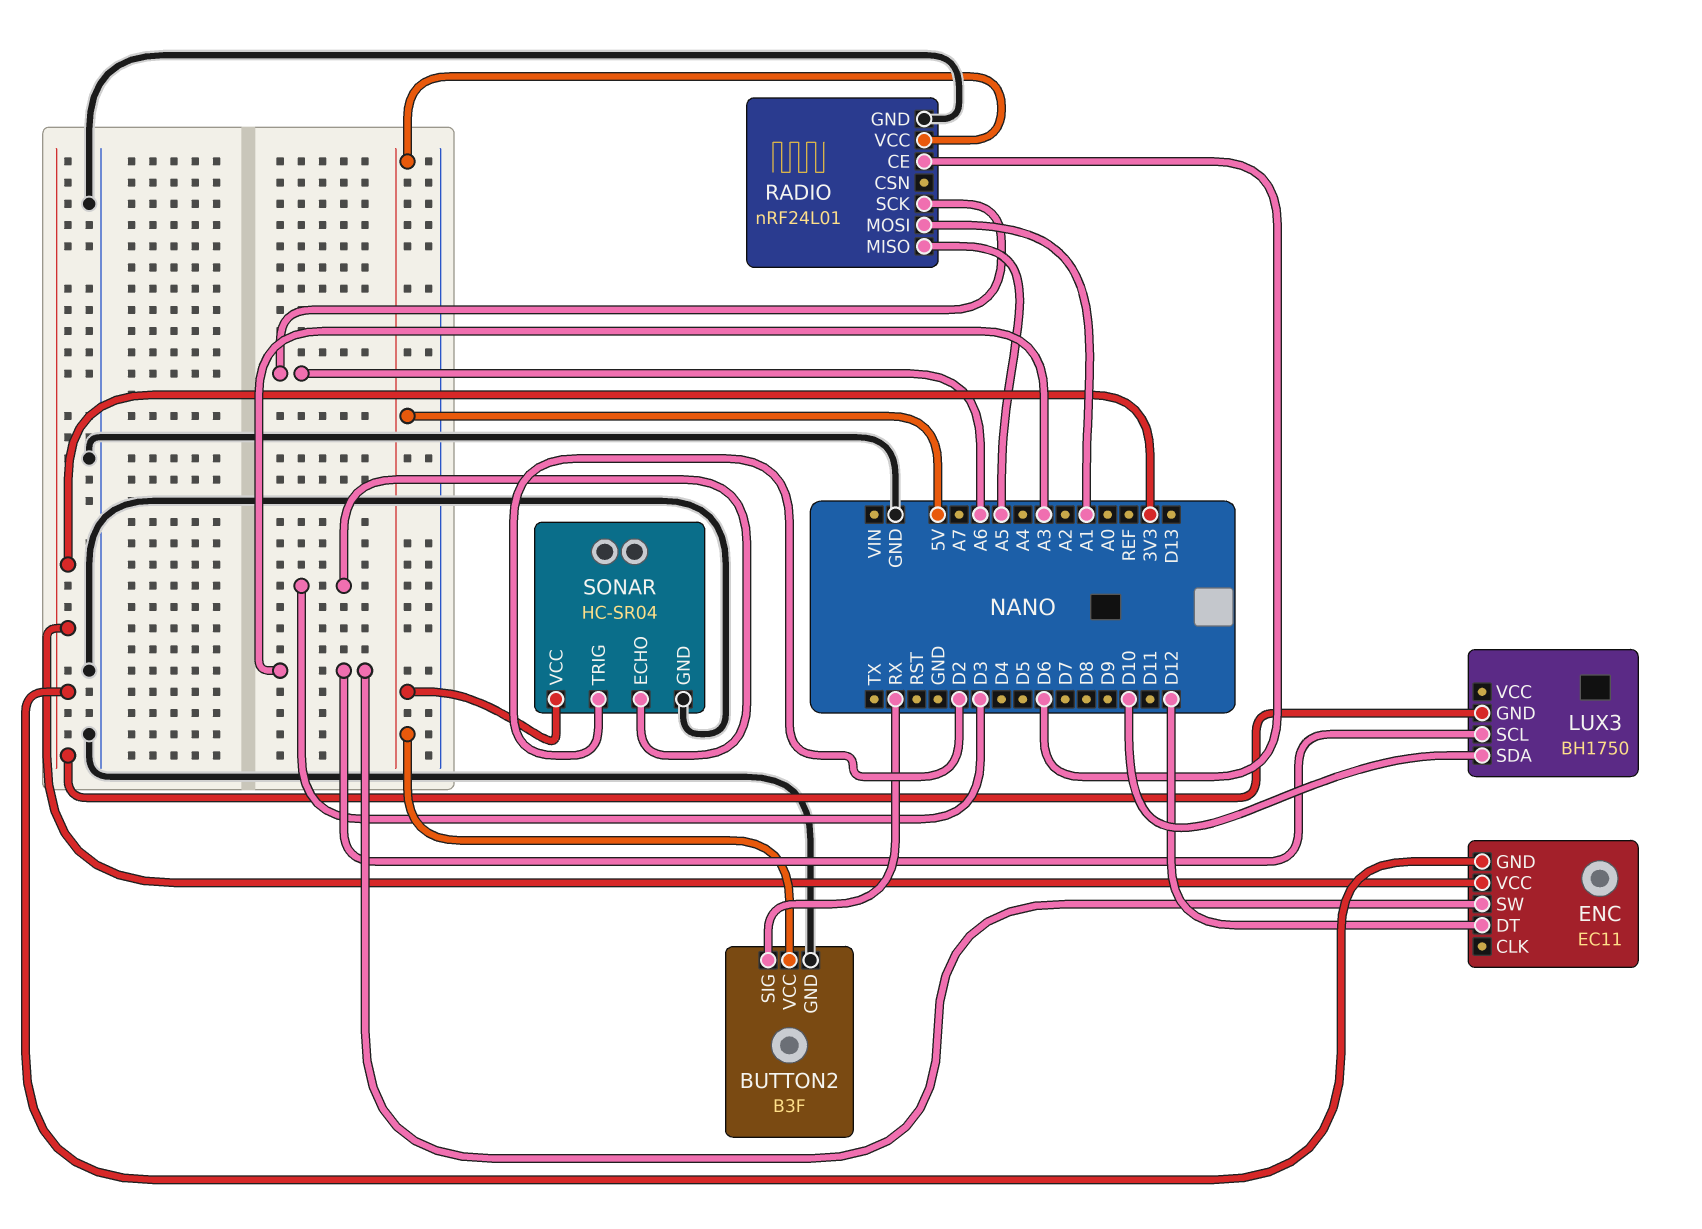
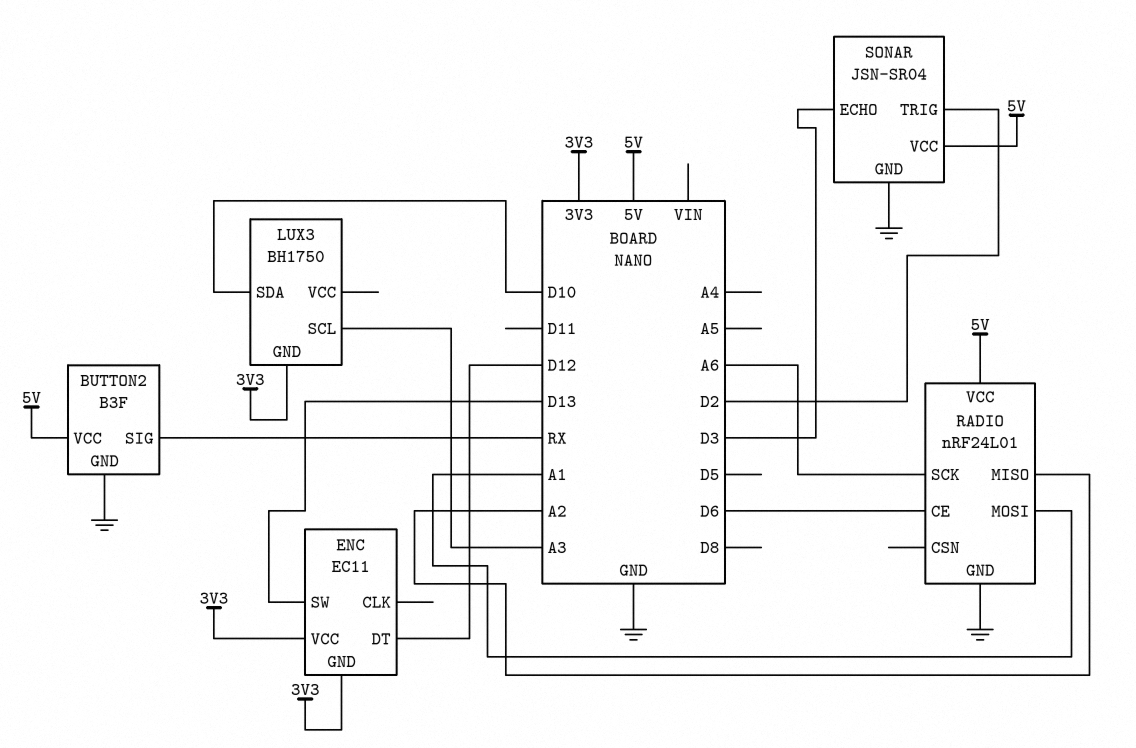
ENC pin SW: A3 -> D13
RADIO pin MISO: A5 -> A2
SONAR: HC-SR04 -> JSN-SR04

